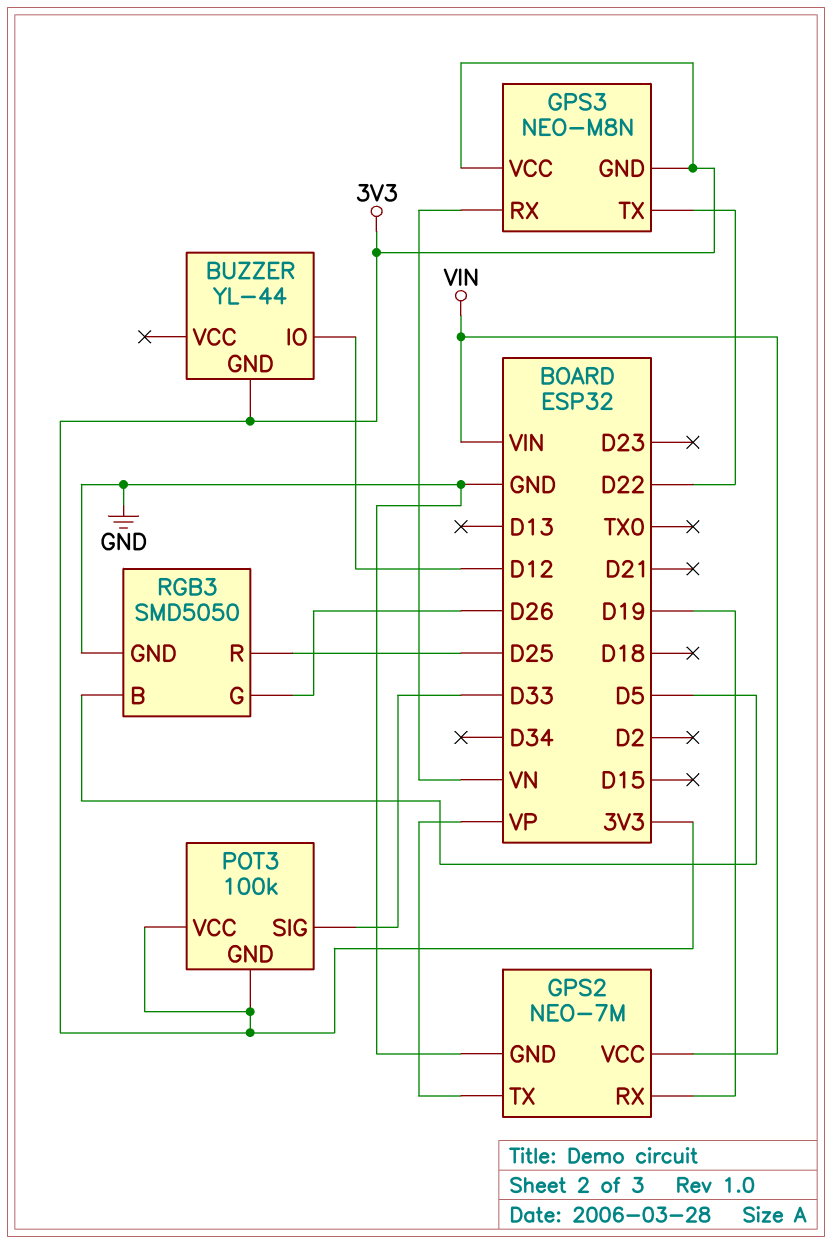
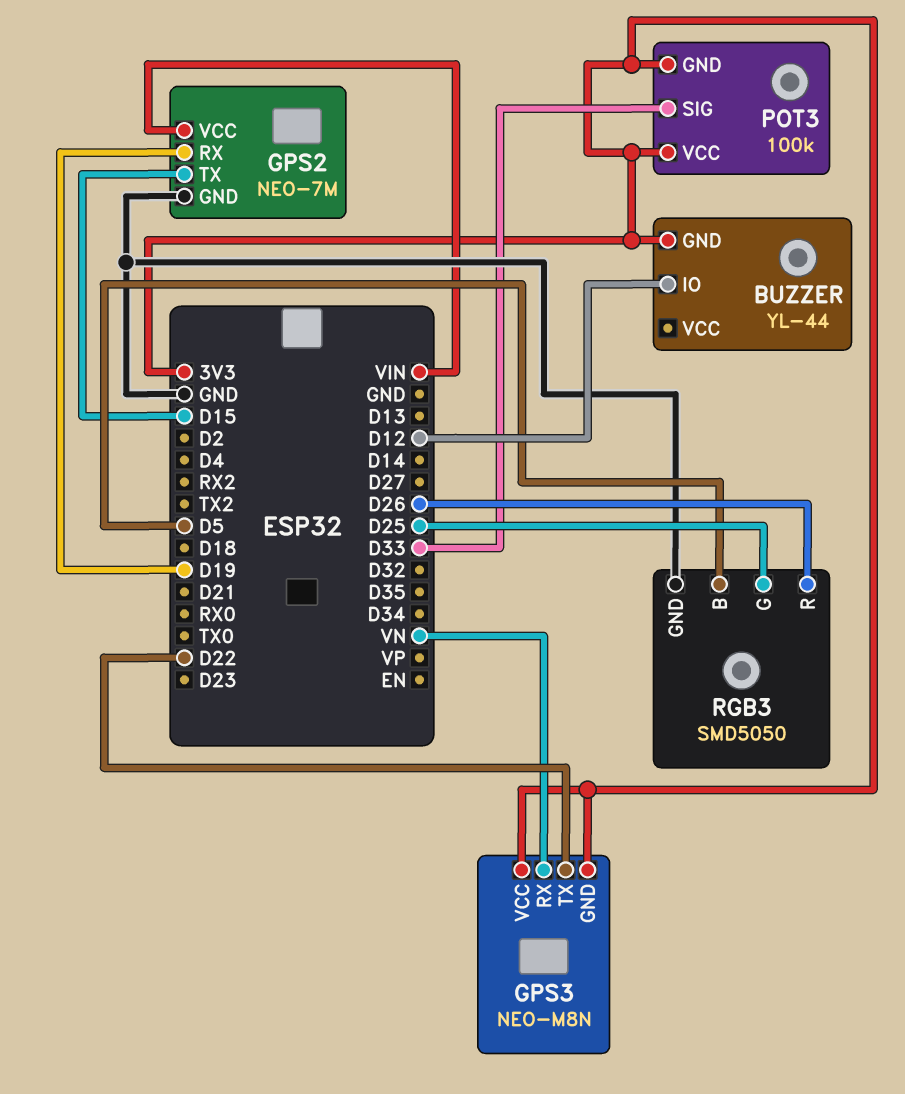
GPS2 pin TX: VP -> D15
RGB3 pin G: D26 -> D25
RGB3 pin R: D25 -> D26

